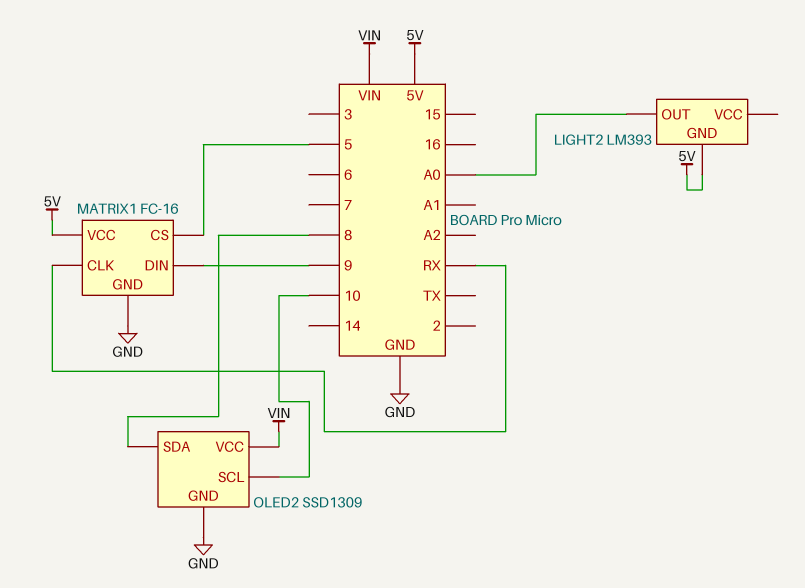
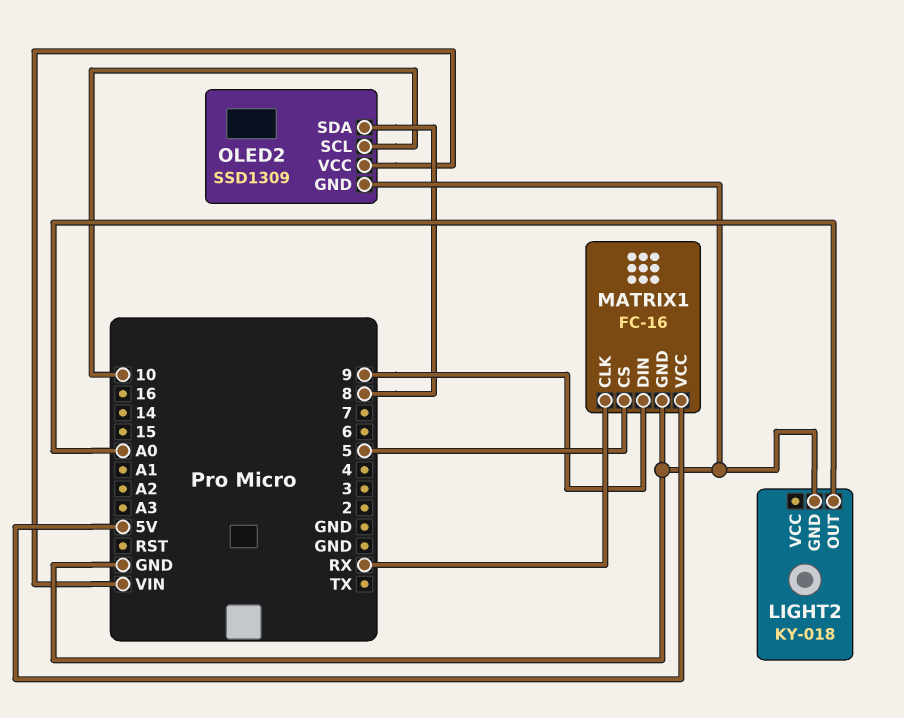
LIGHT2: LM393 -> KY-018
LIGHT2 pin GND: 5V -> GND

